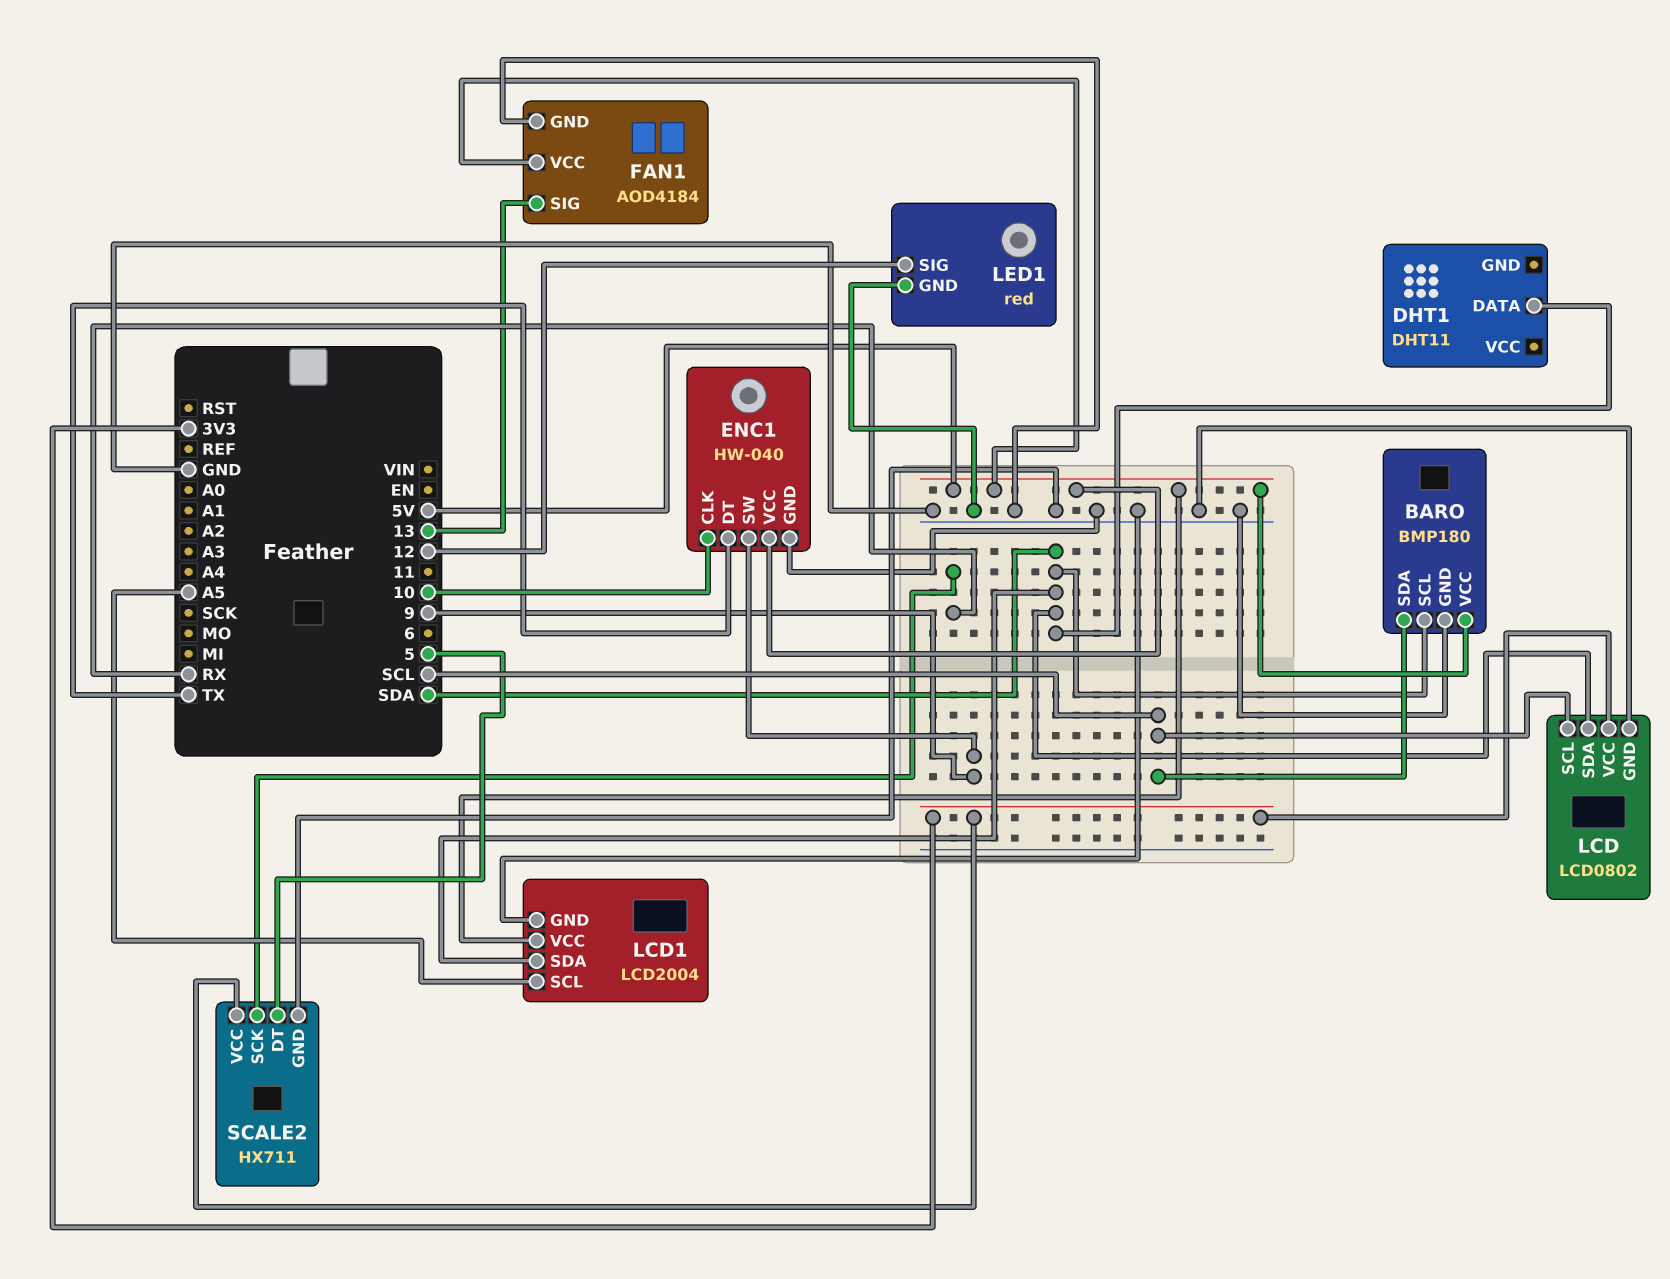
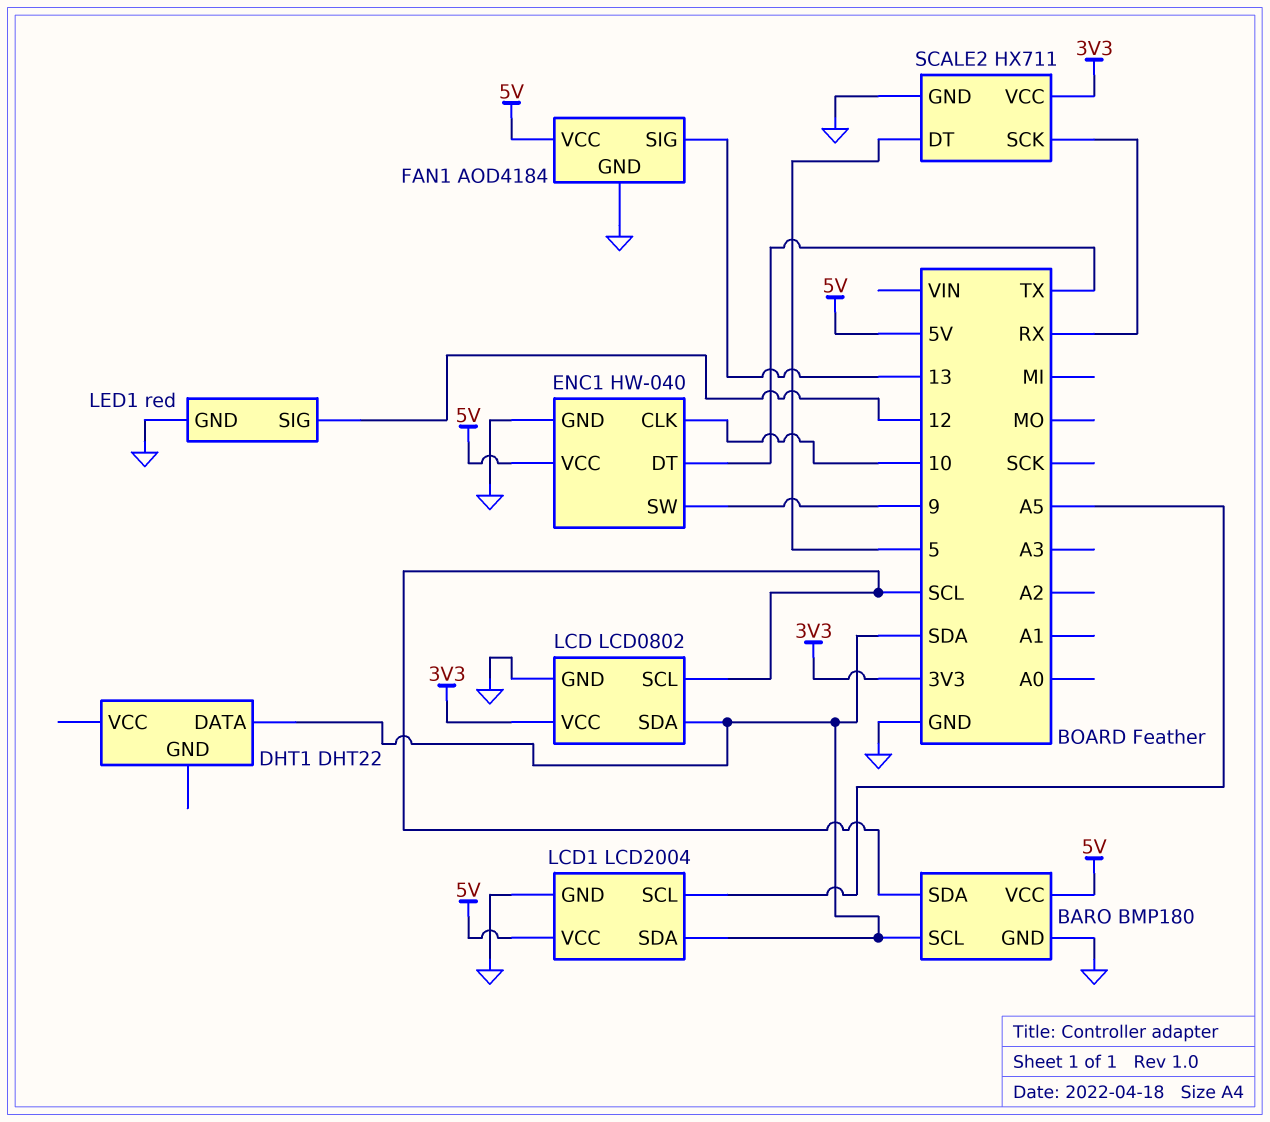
DHT1: DHT11 -> DHT22

